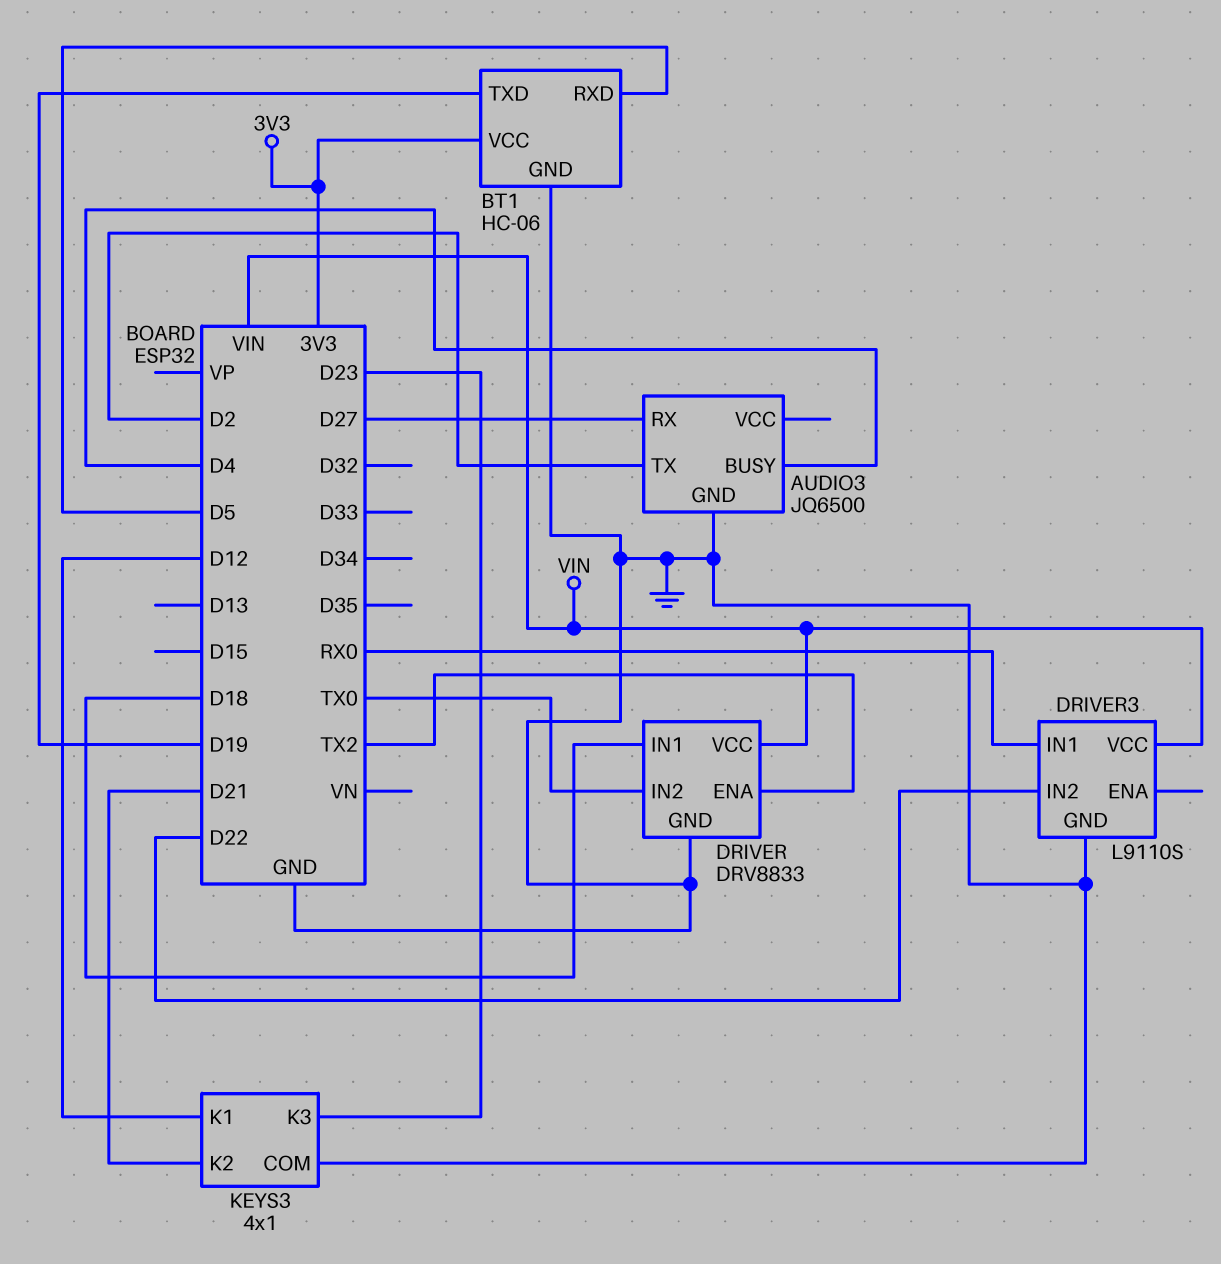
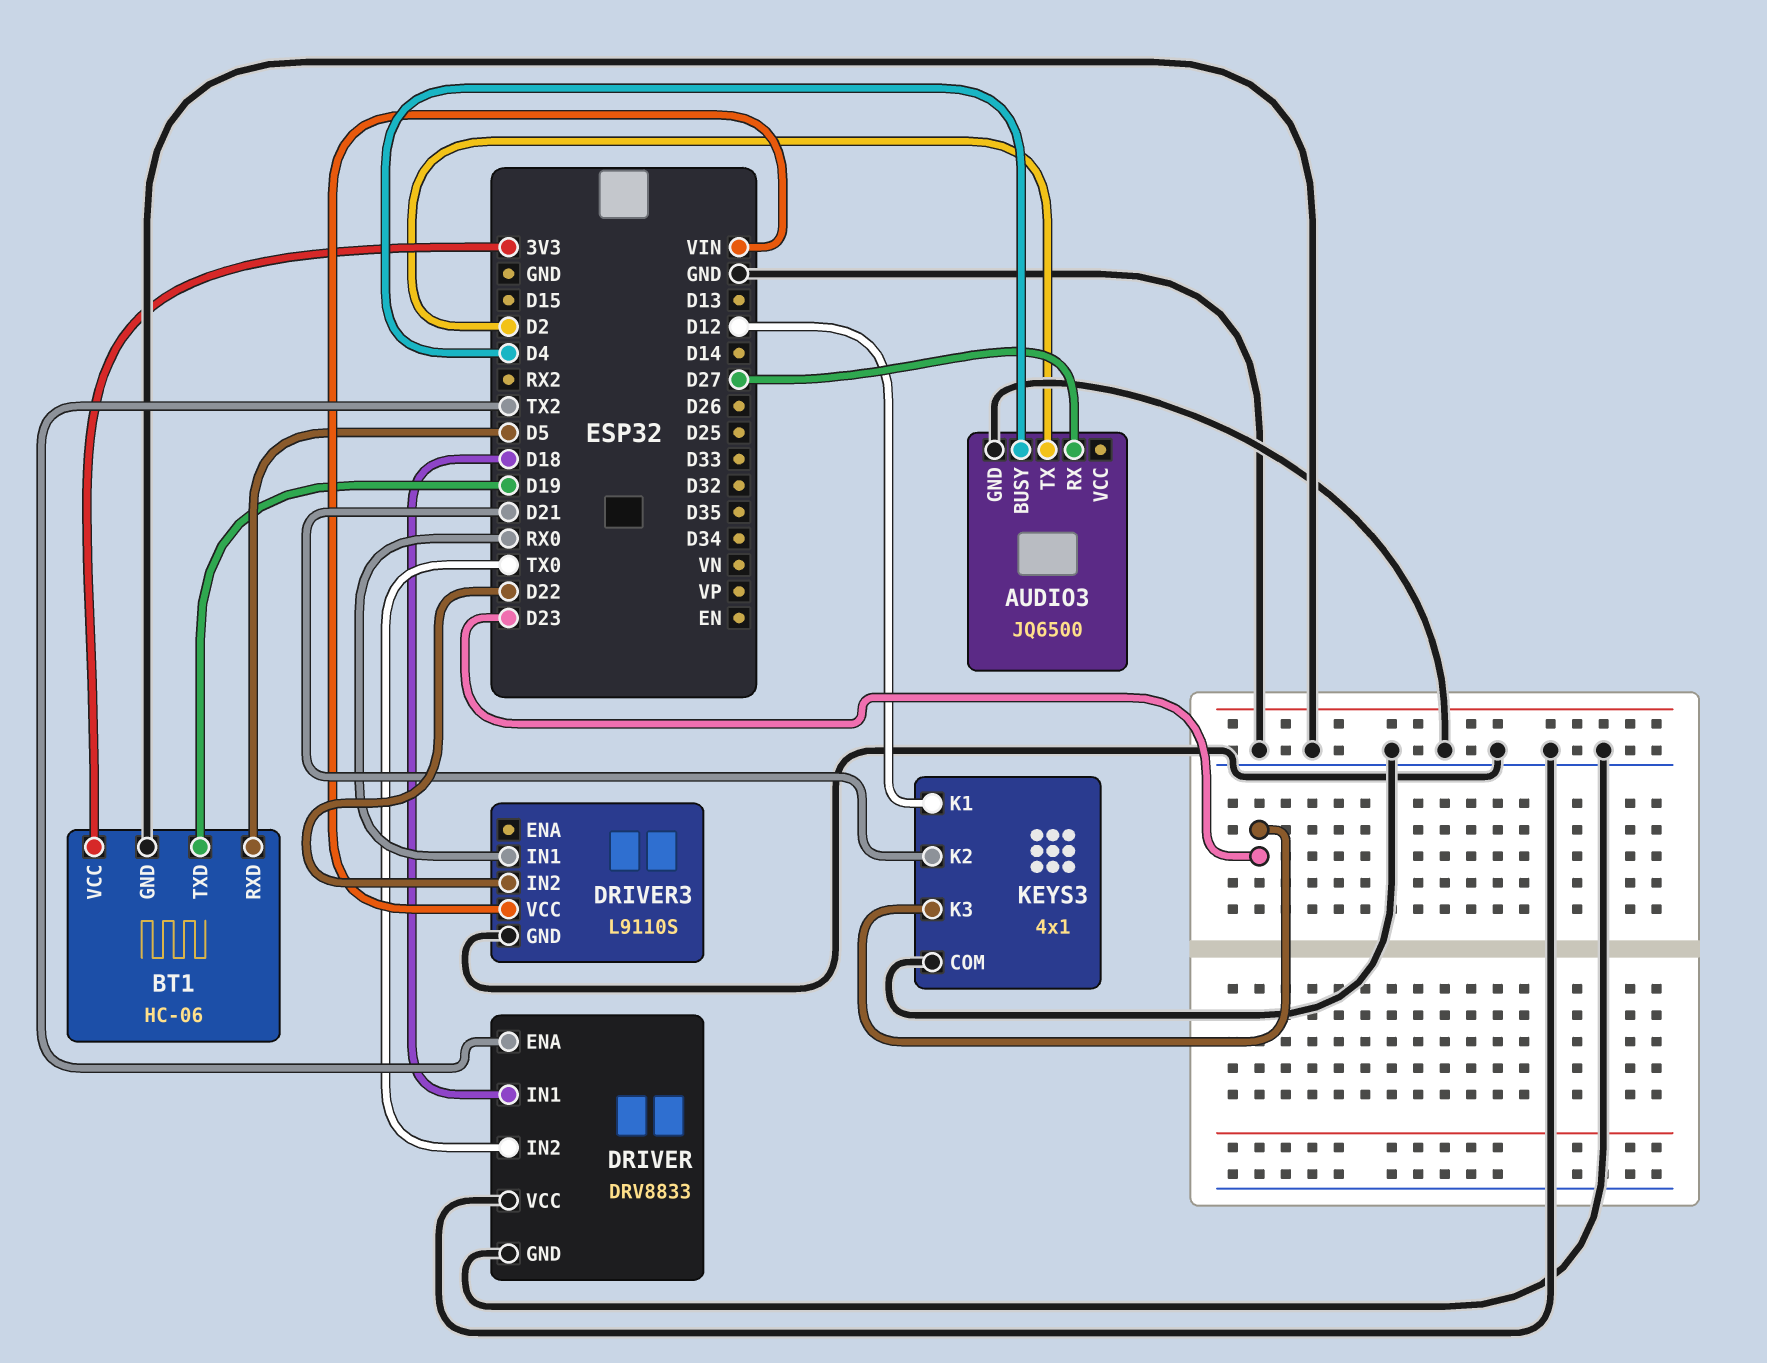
DRIVER pin VCC: VIN -> GND

